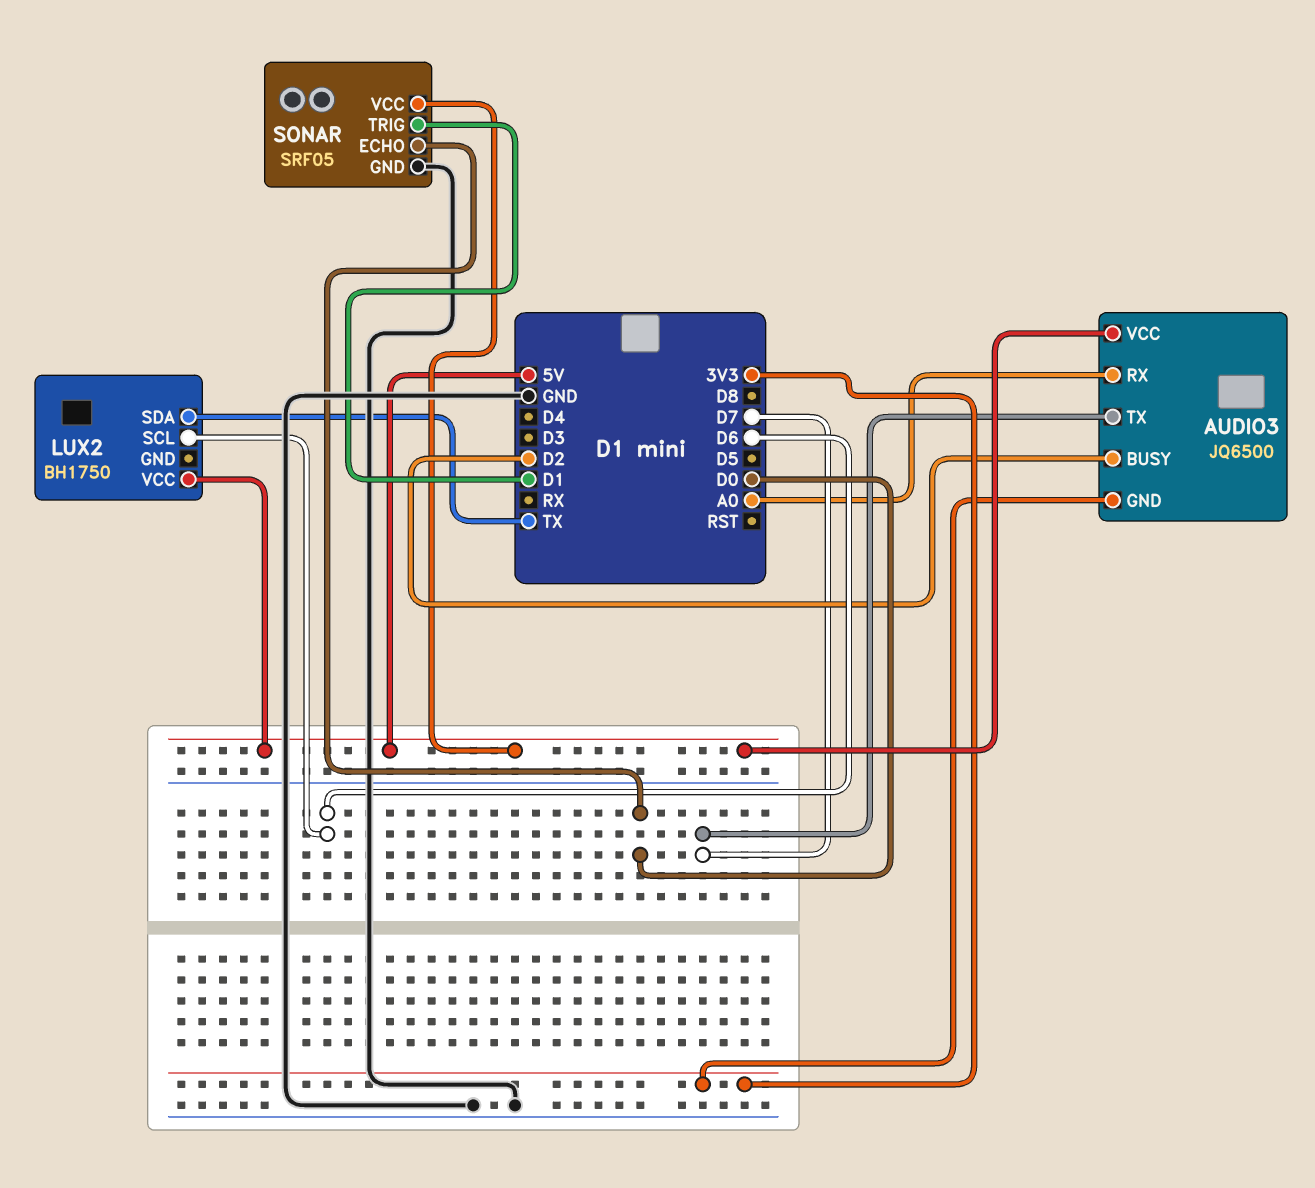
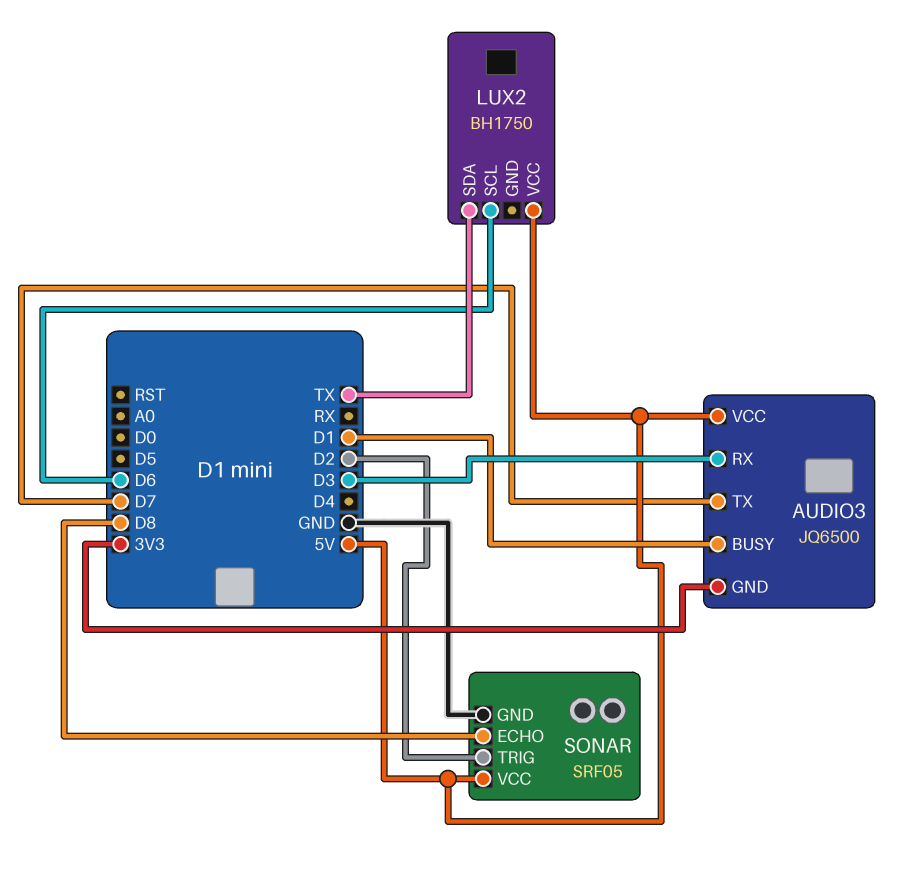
AUDIO3 pin BUSY: D2 -> D1
AUDIO3 pin RX: A0 -> D3
SONAR pin ECHO: D0 -> D8
SONAR pin TRIG: D1 -> D2

